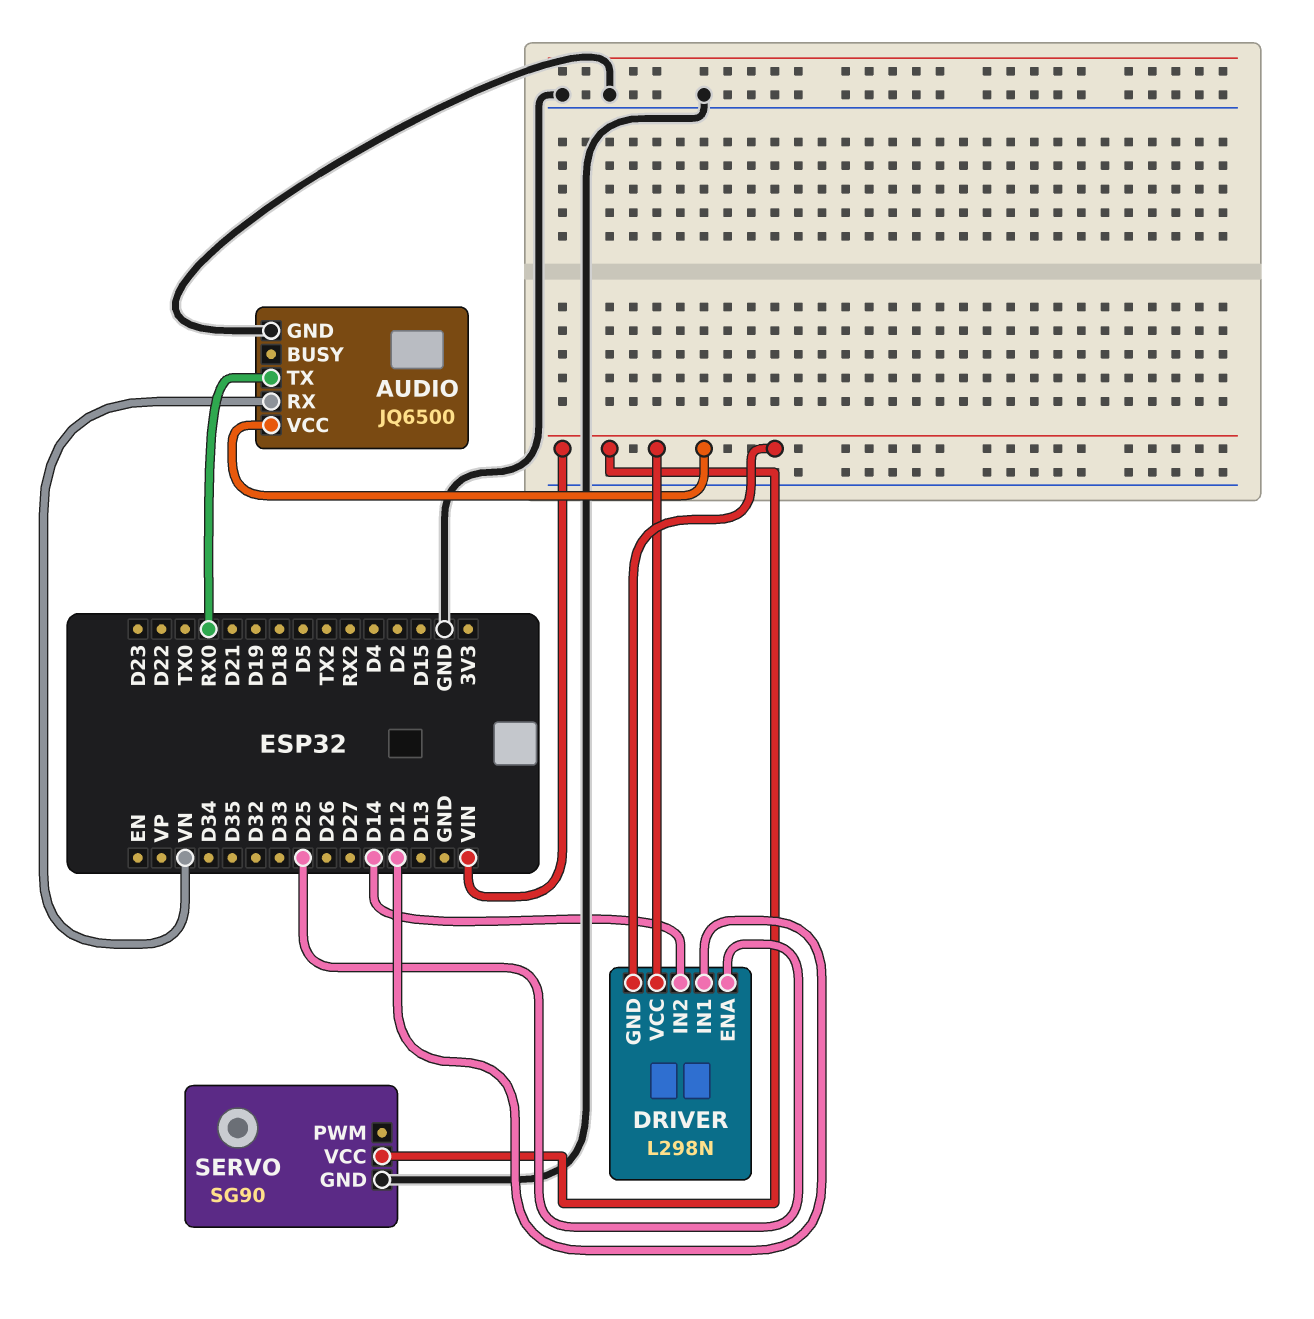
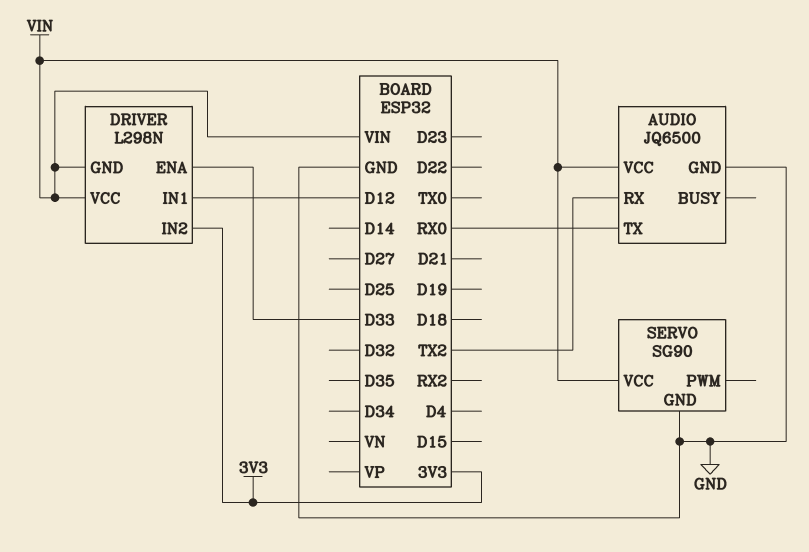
AUDIO pin RX: VN -> TX2
DRIVER pin ENA: D25 -> D33
DRIVER pin IN2: D14 -> 3V3

